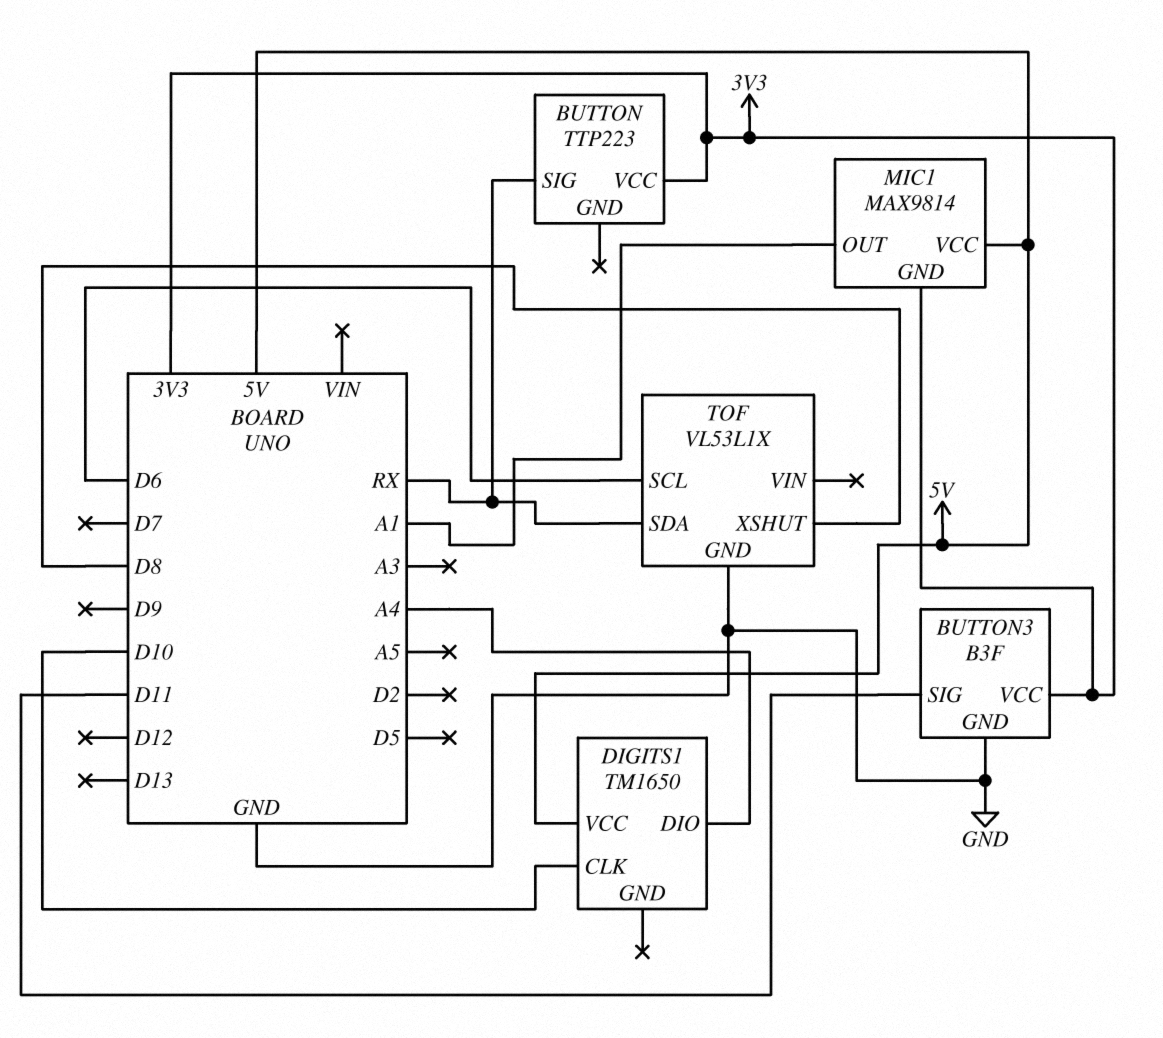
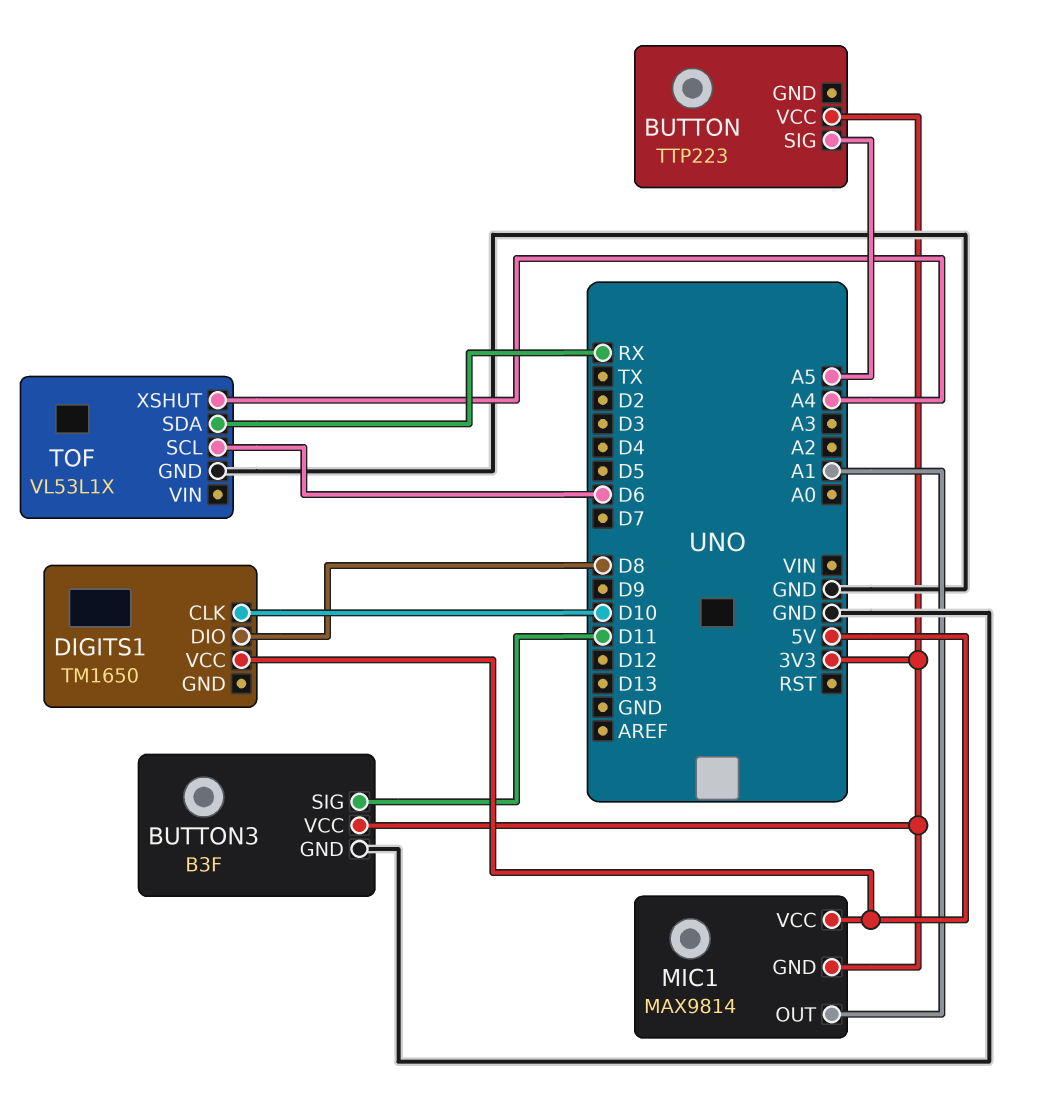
BUTTON pin SIG: RX -> A5
DIGITS1 pin DIO: A4 -> D8
TOF pin XSHUT: D8 -> A4

